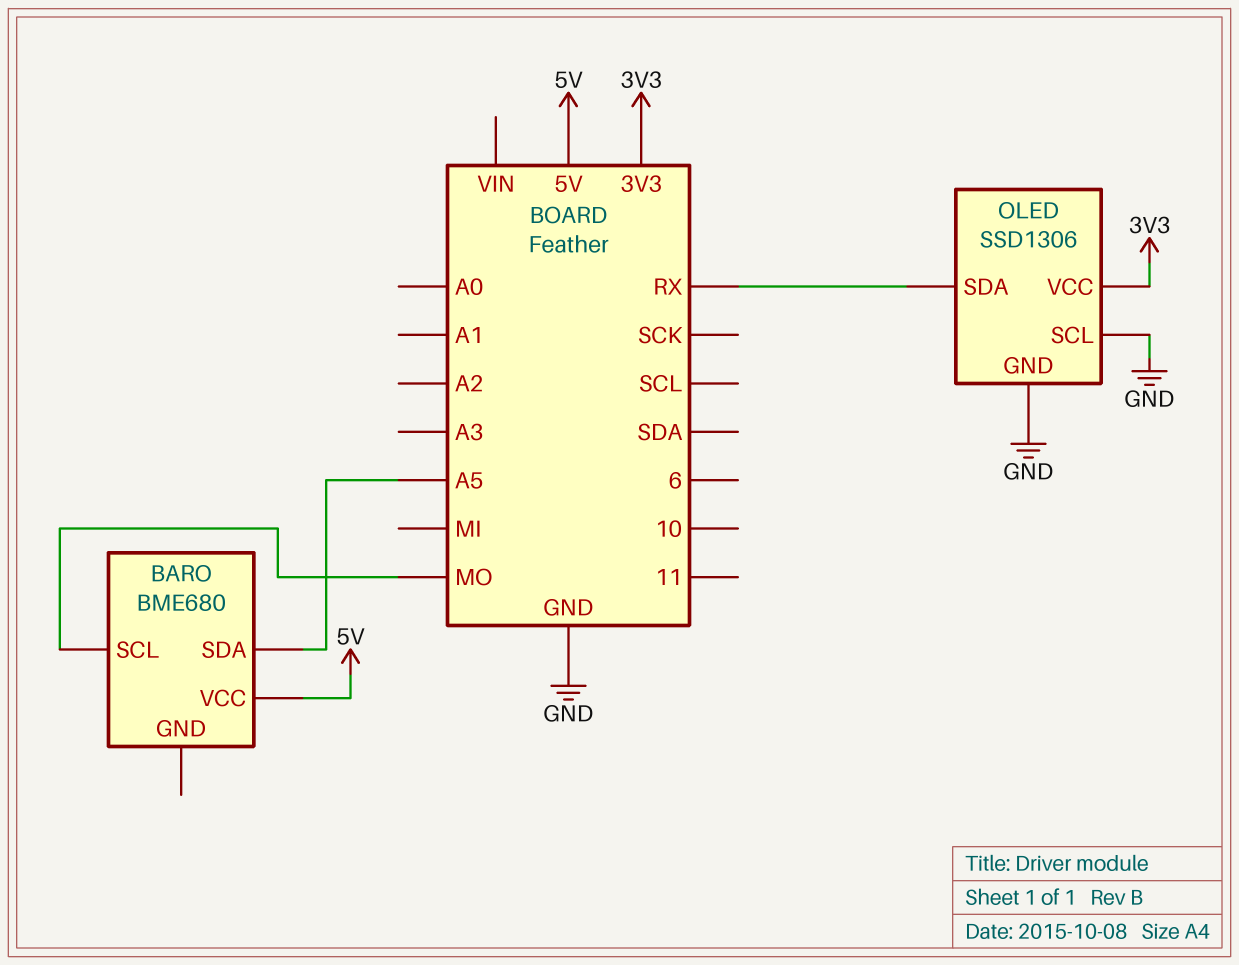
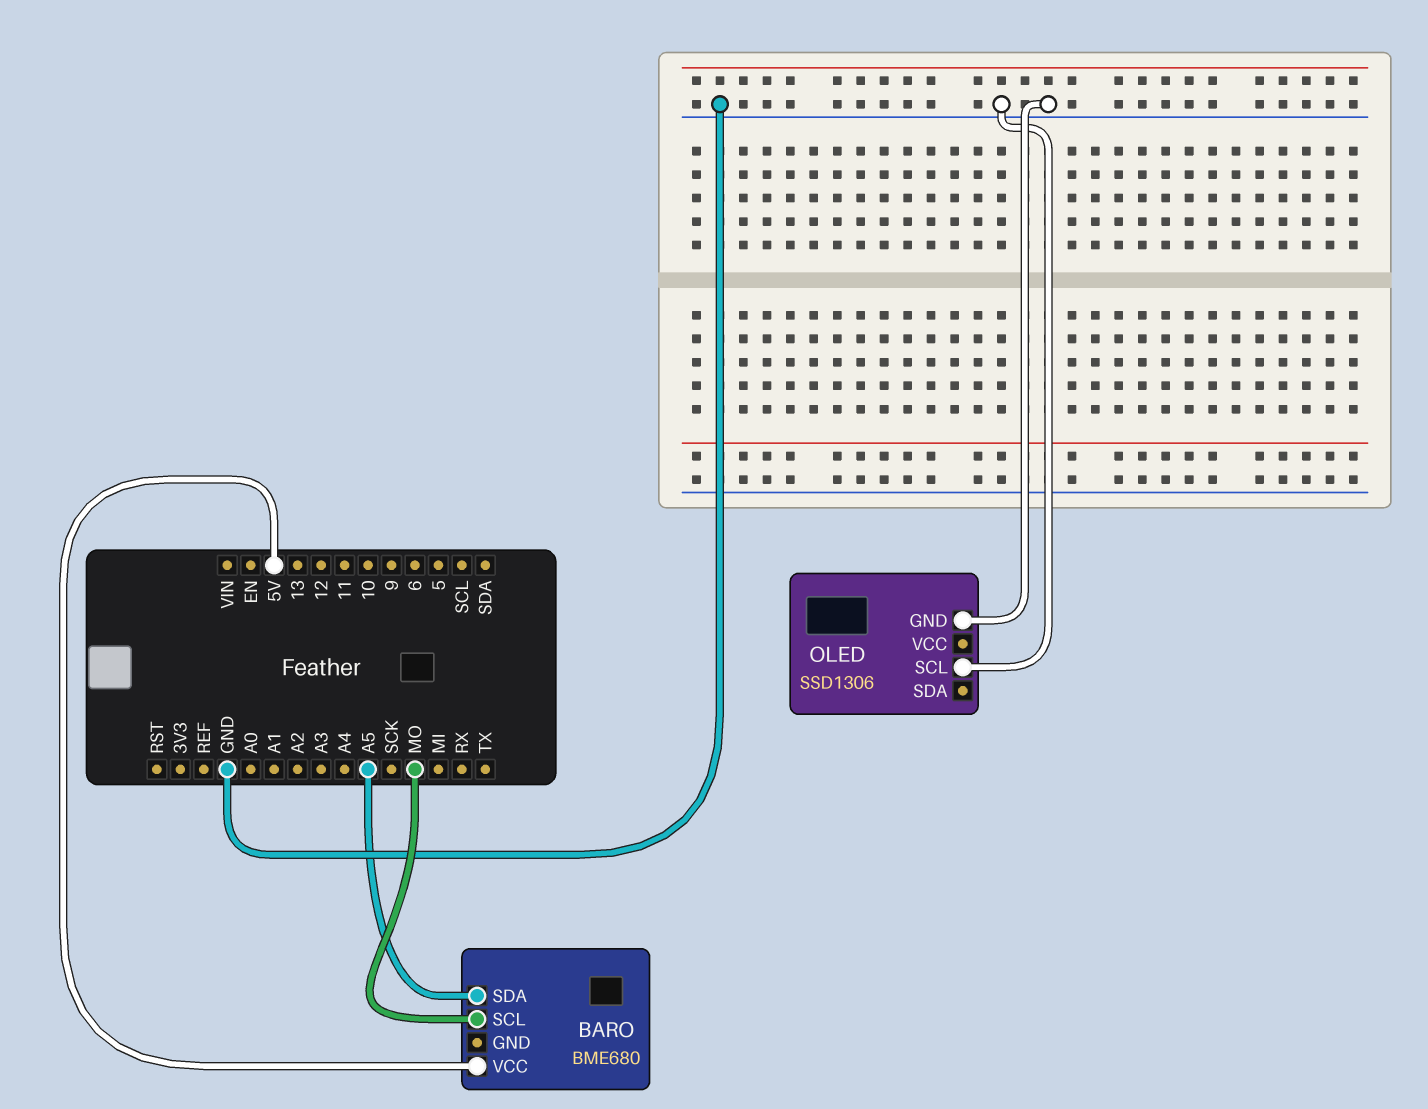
OLED pin SDA: RX -> none
OLED pin VCC: 3V3 -> none

